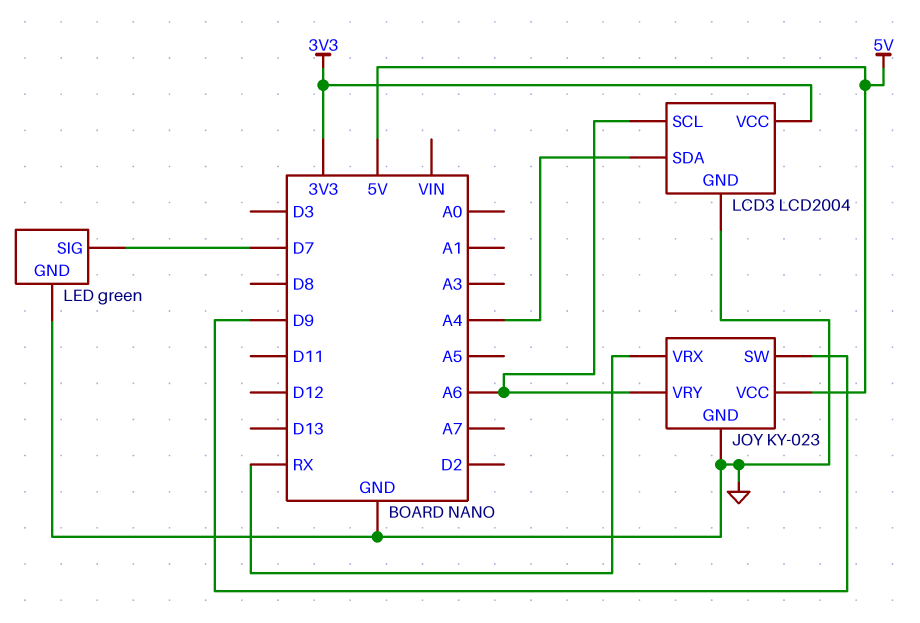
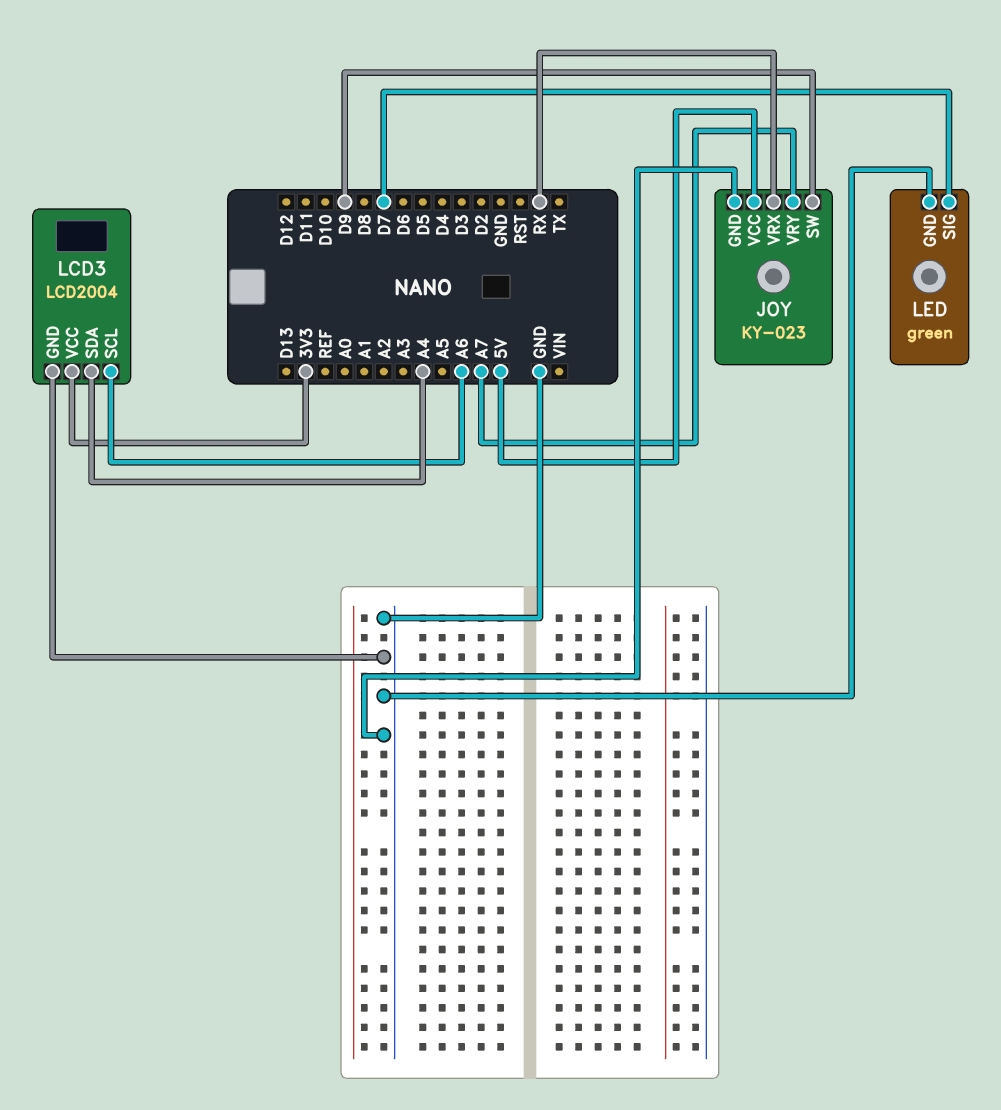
JOY pin VRY: A6 -> A7

